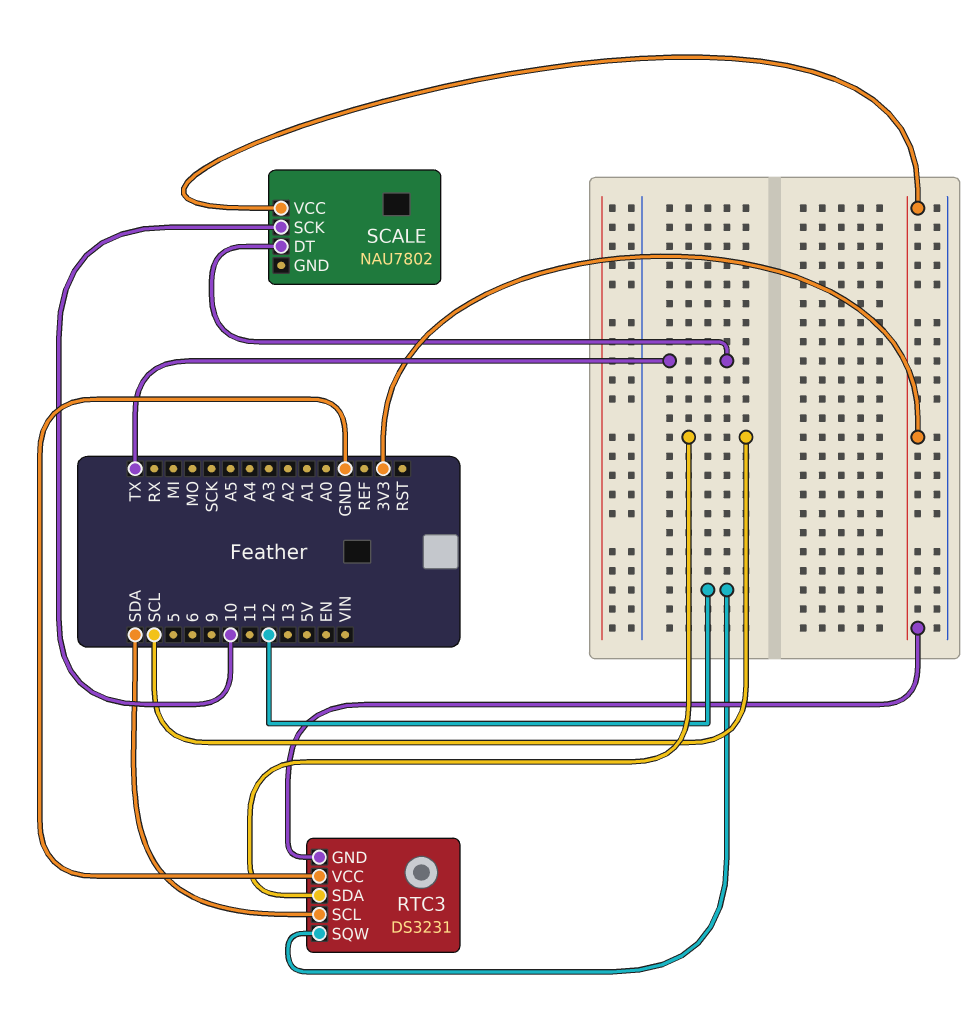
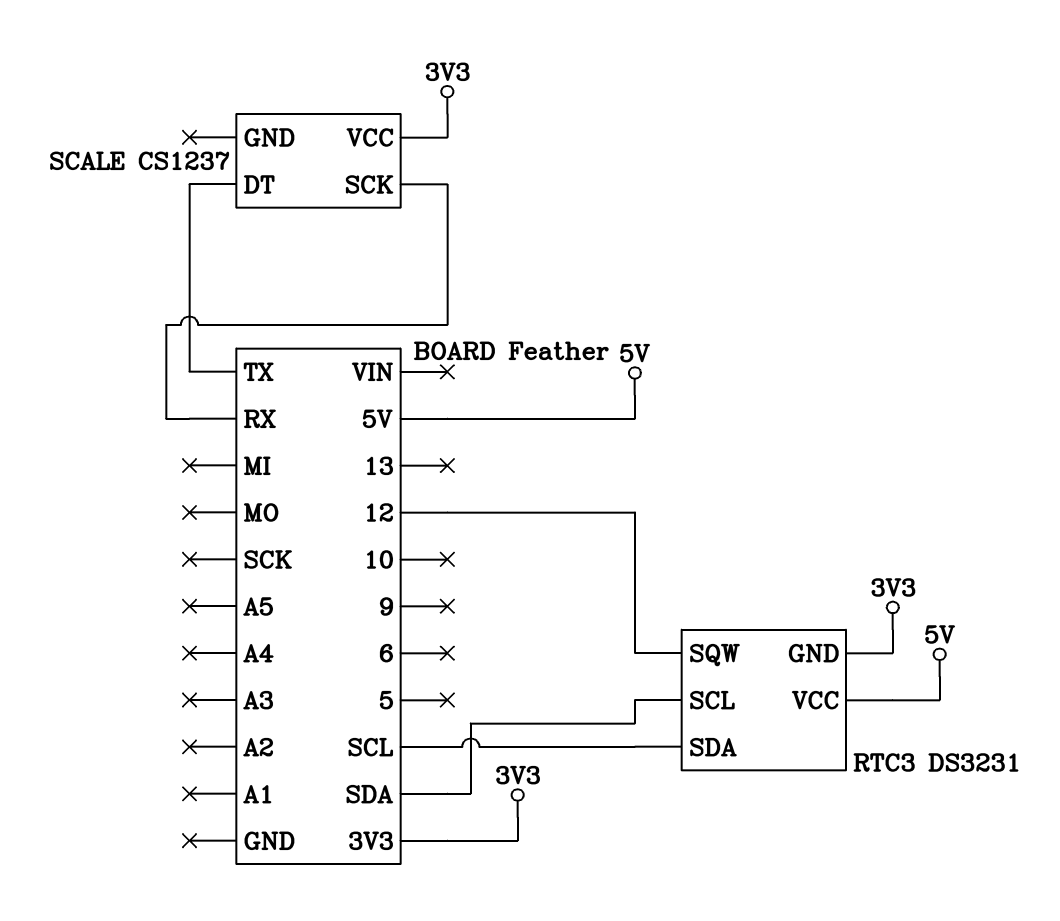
RTC3 pin VCC: GND -> 5V
SCALE: NAU7802 -> CS1237
SCALE pin SCK: 10 -> RX

